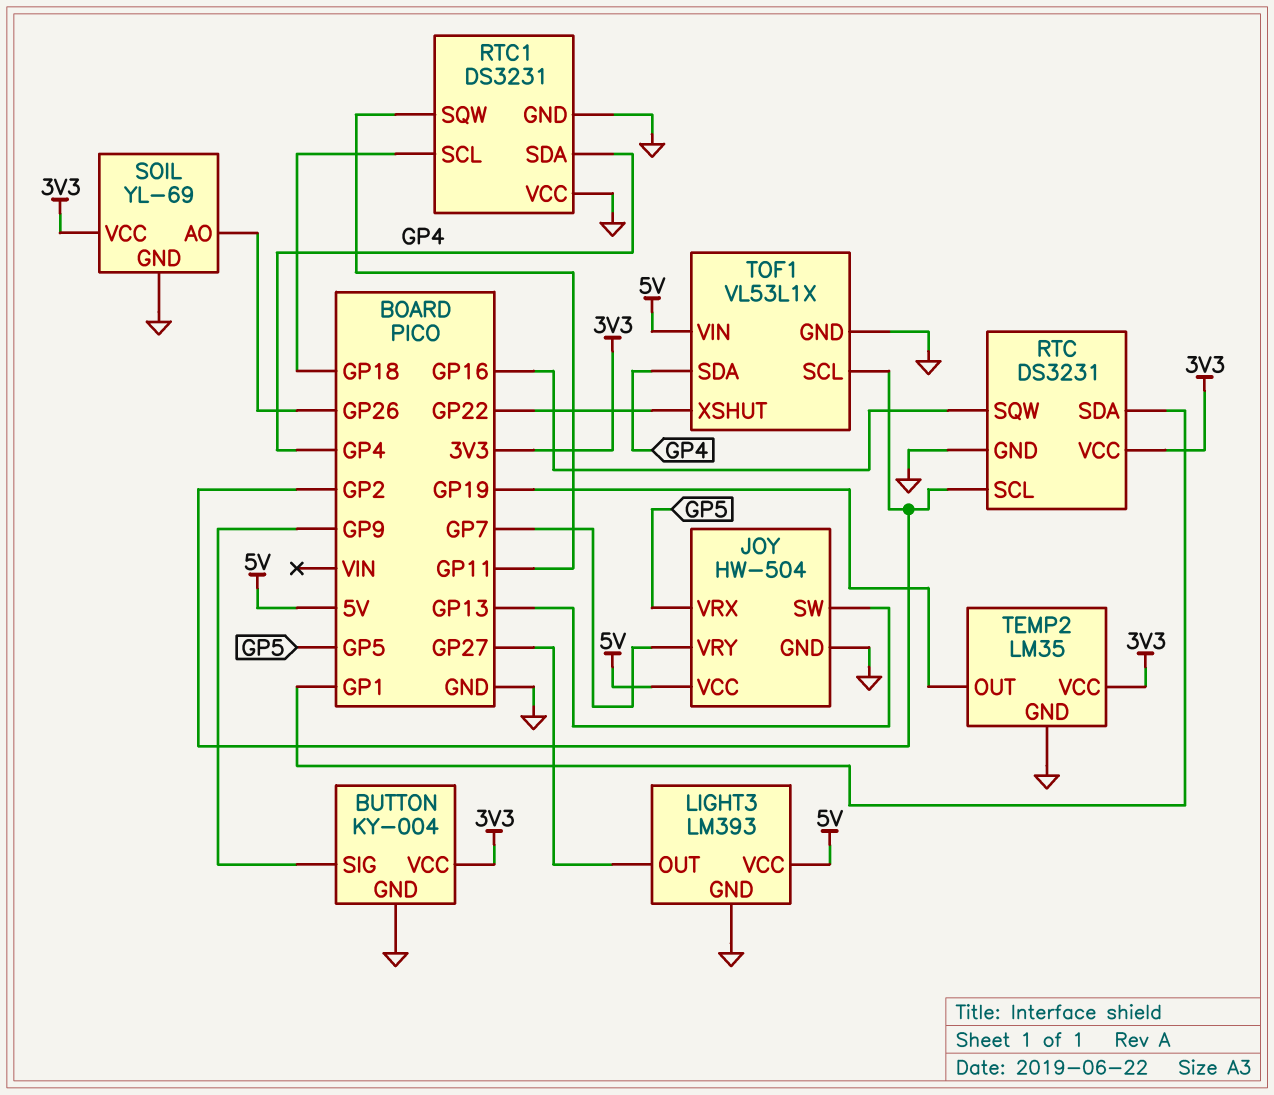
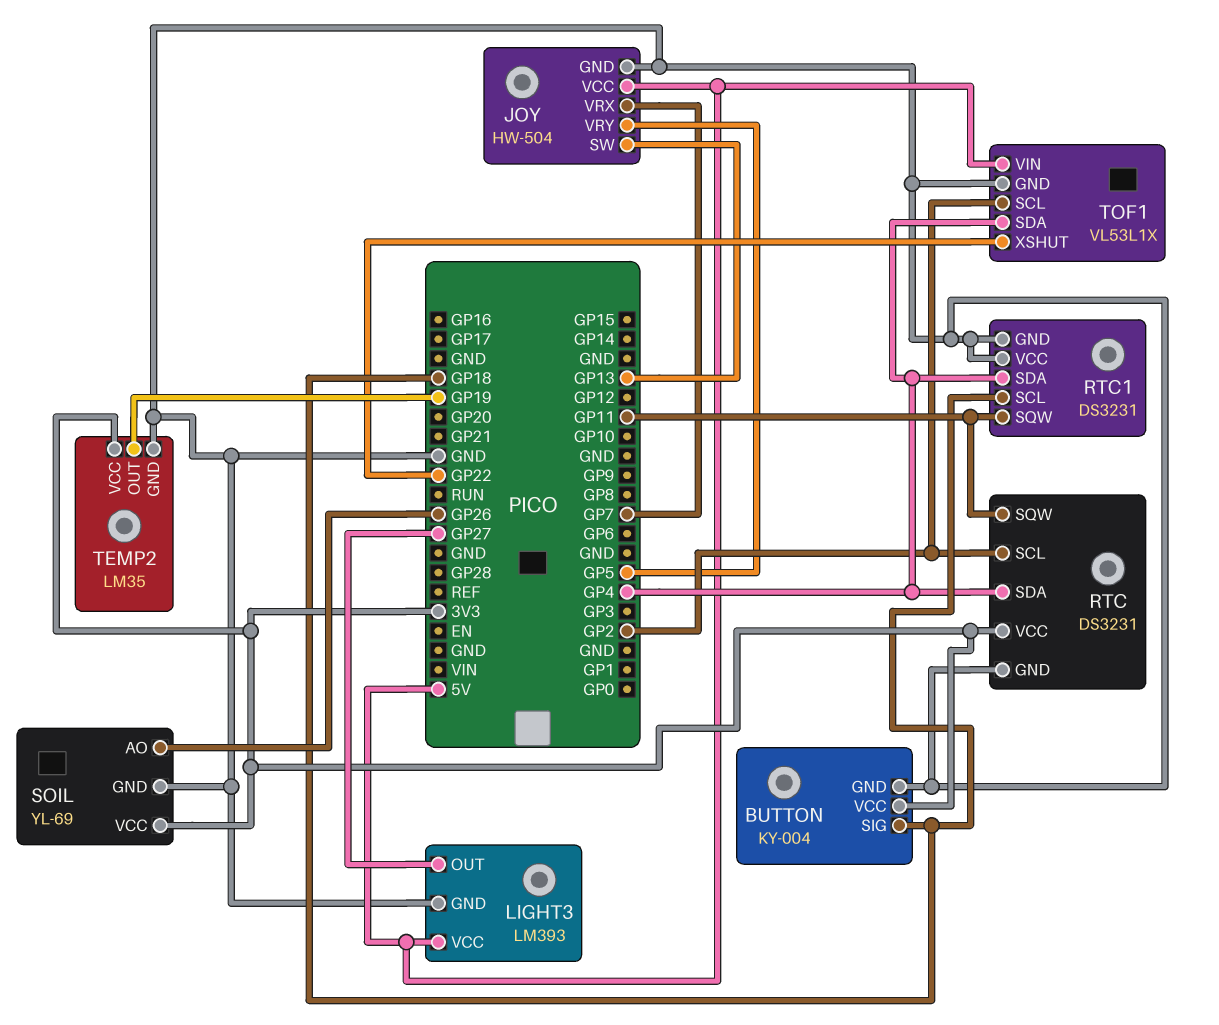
BUTTON pin SIG: GP9 -> GP18
JOY pin VRX: GP5 -> GP7
JOY pin VRY: GP7 -> GP5
RTC pin SDA: GP1 -> GP4
RTC pin SQW: GP16 -> GP11

